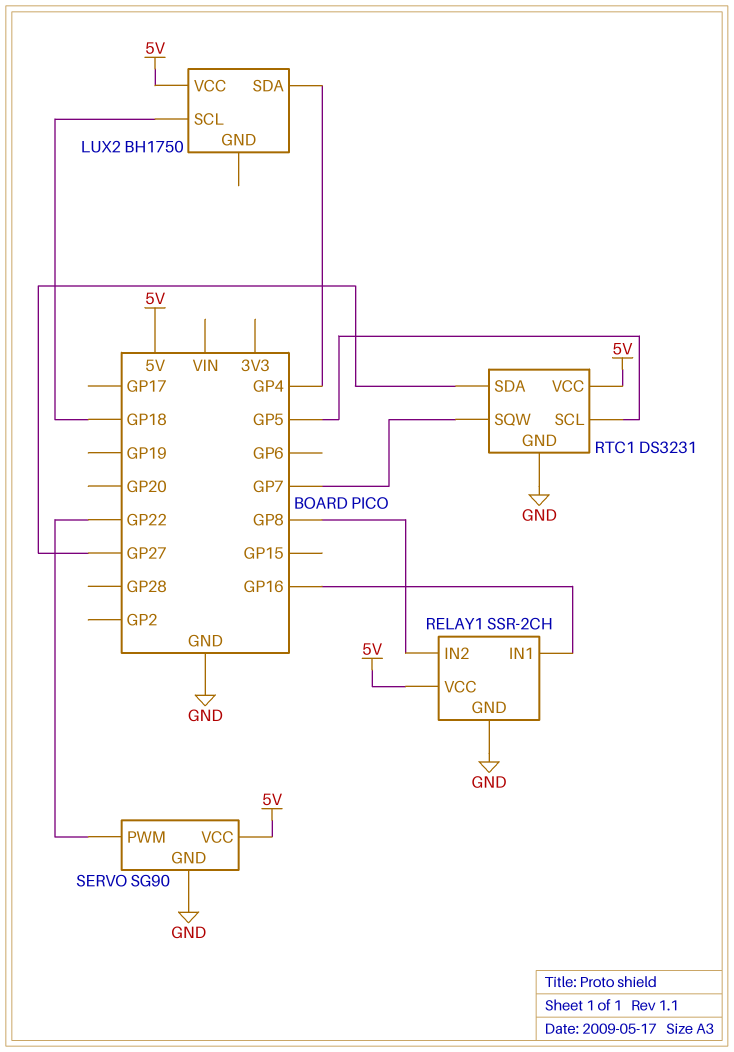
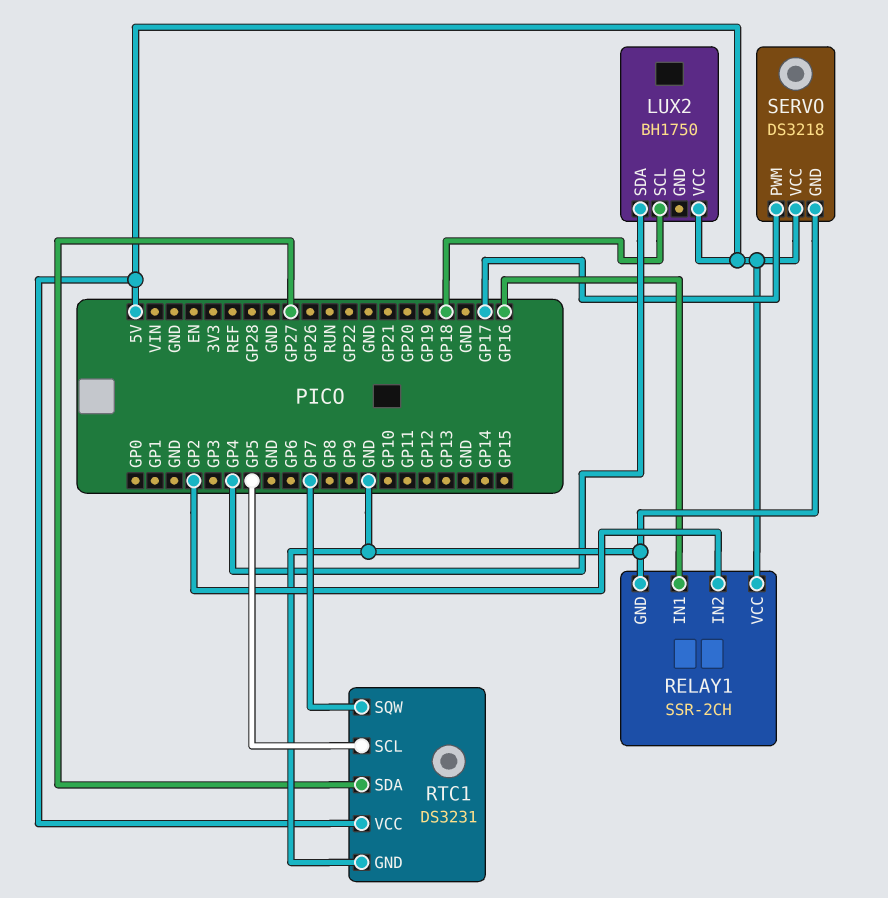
RELAY1 pin IN2: GP8 -> GP2
SERVO: SG90 -> DS3218
SERVO pin PWM: GP22 -> GP17

